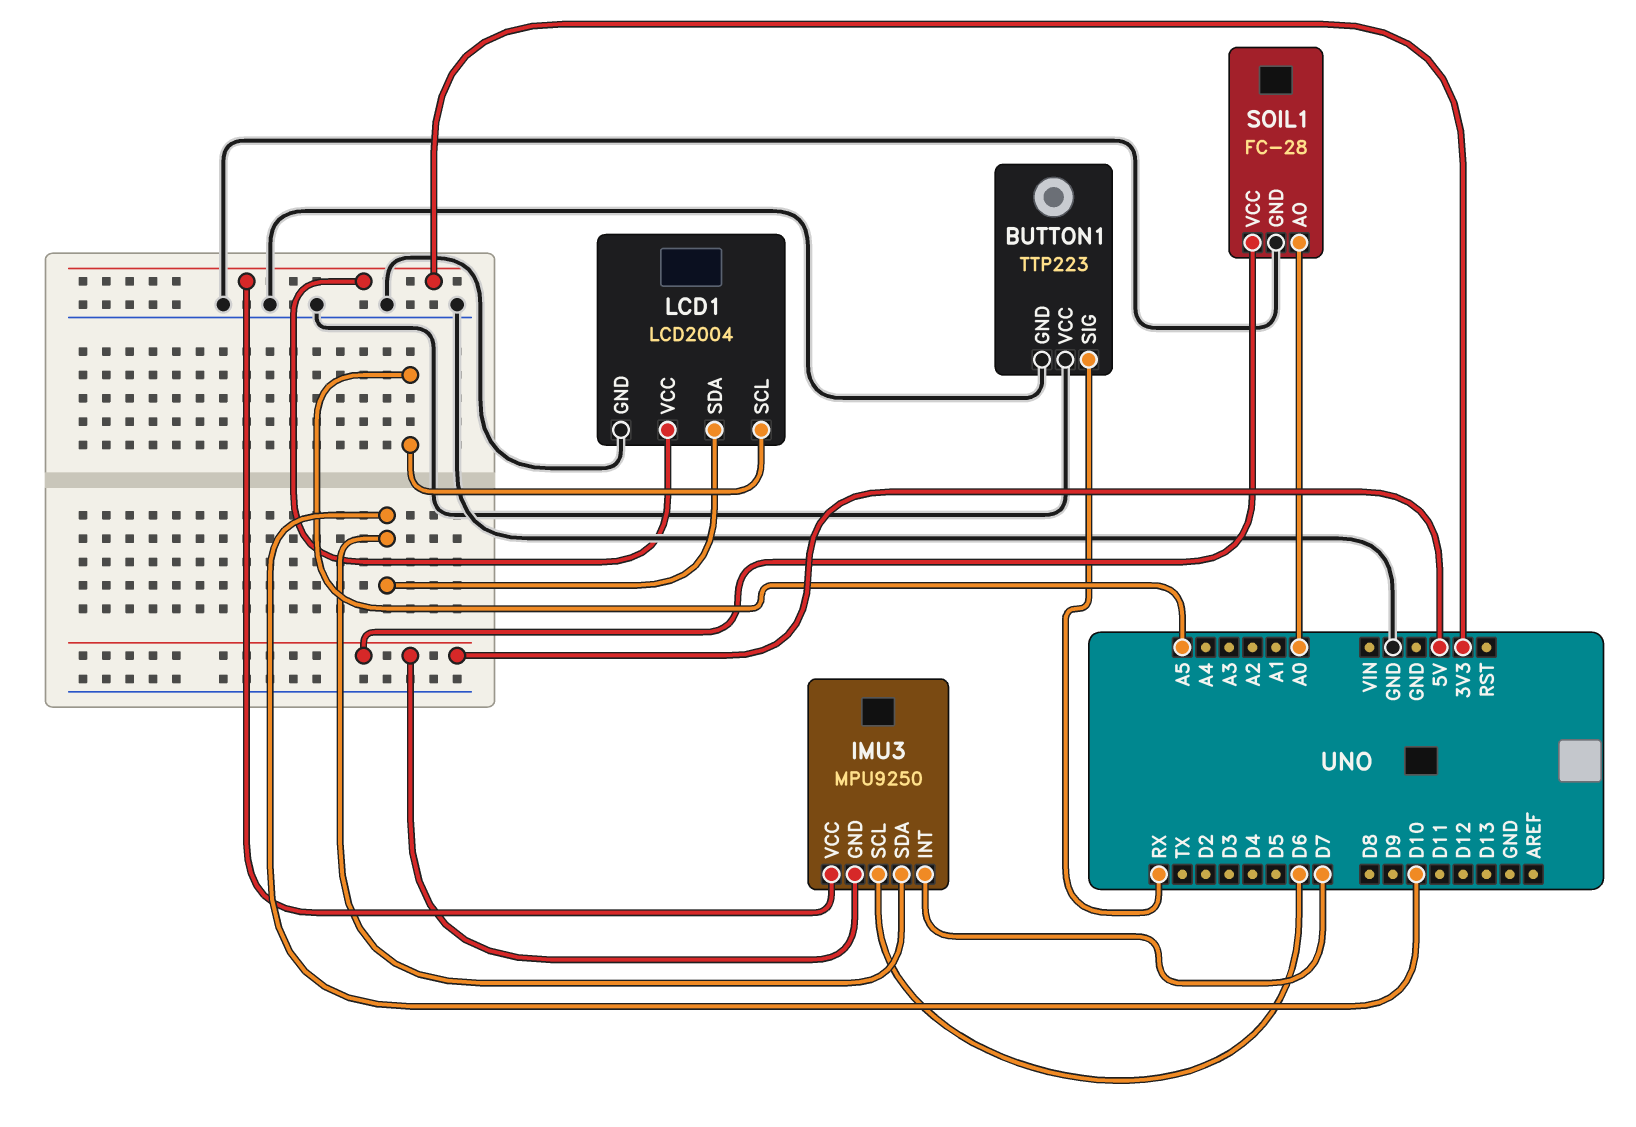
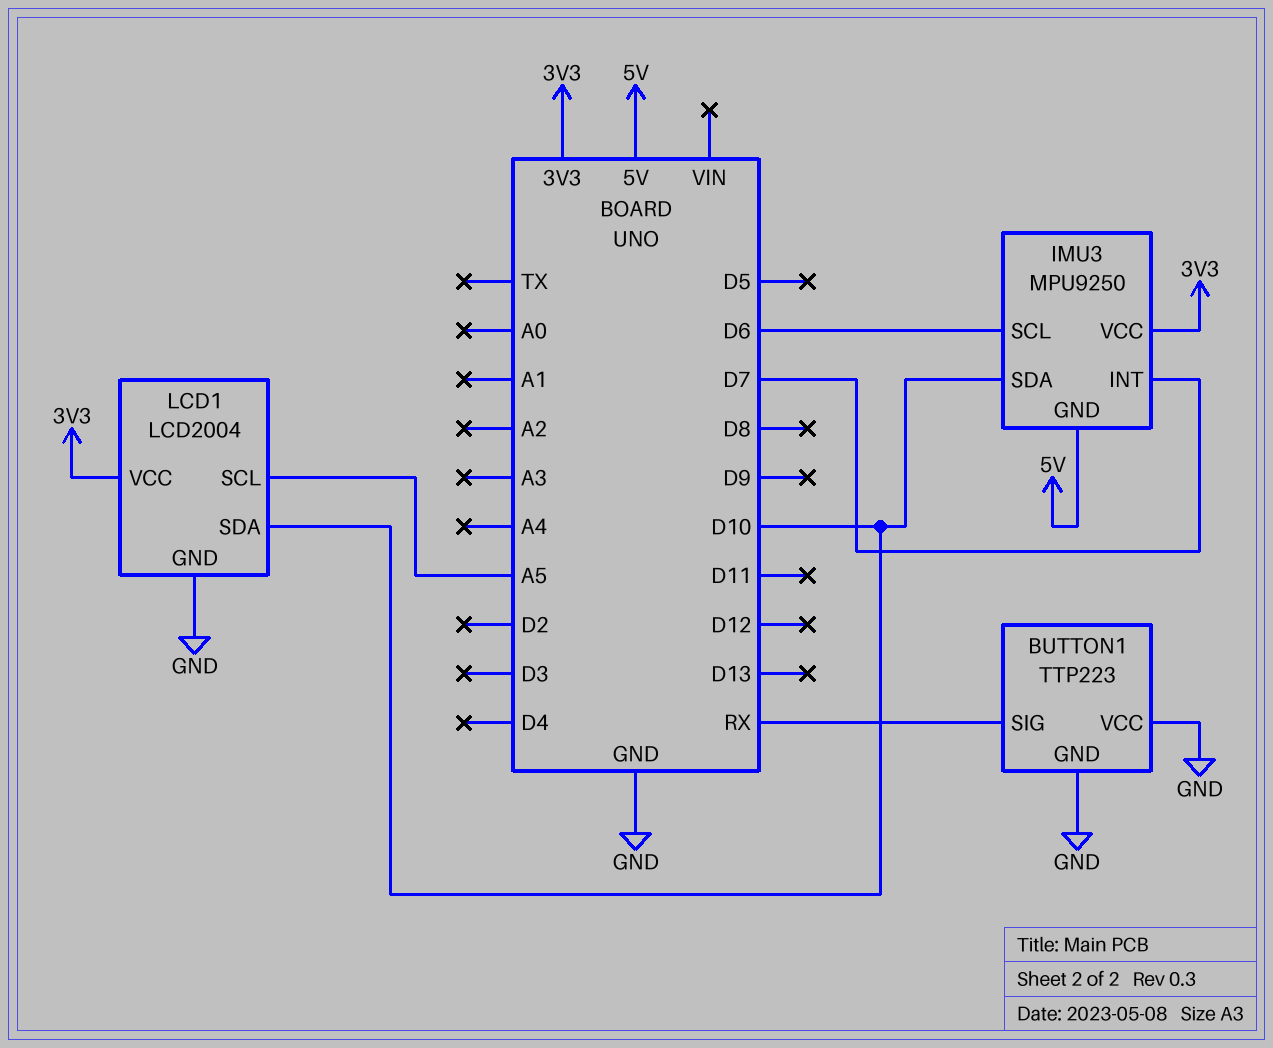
SOIL1: FC-28 -> none
SOIL1 pin AO: A0 -> none
SOIL1 pin GND: GND -> none
SOIL1 pin VCC: 5V -> none

